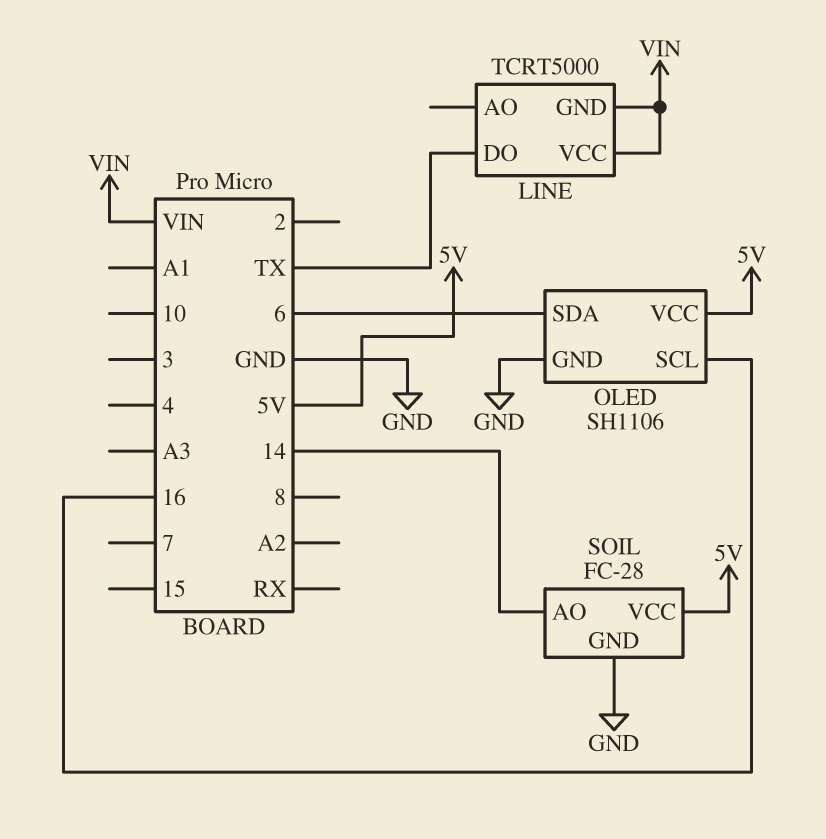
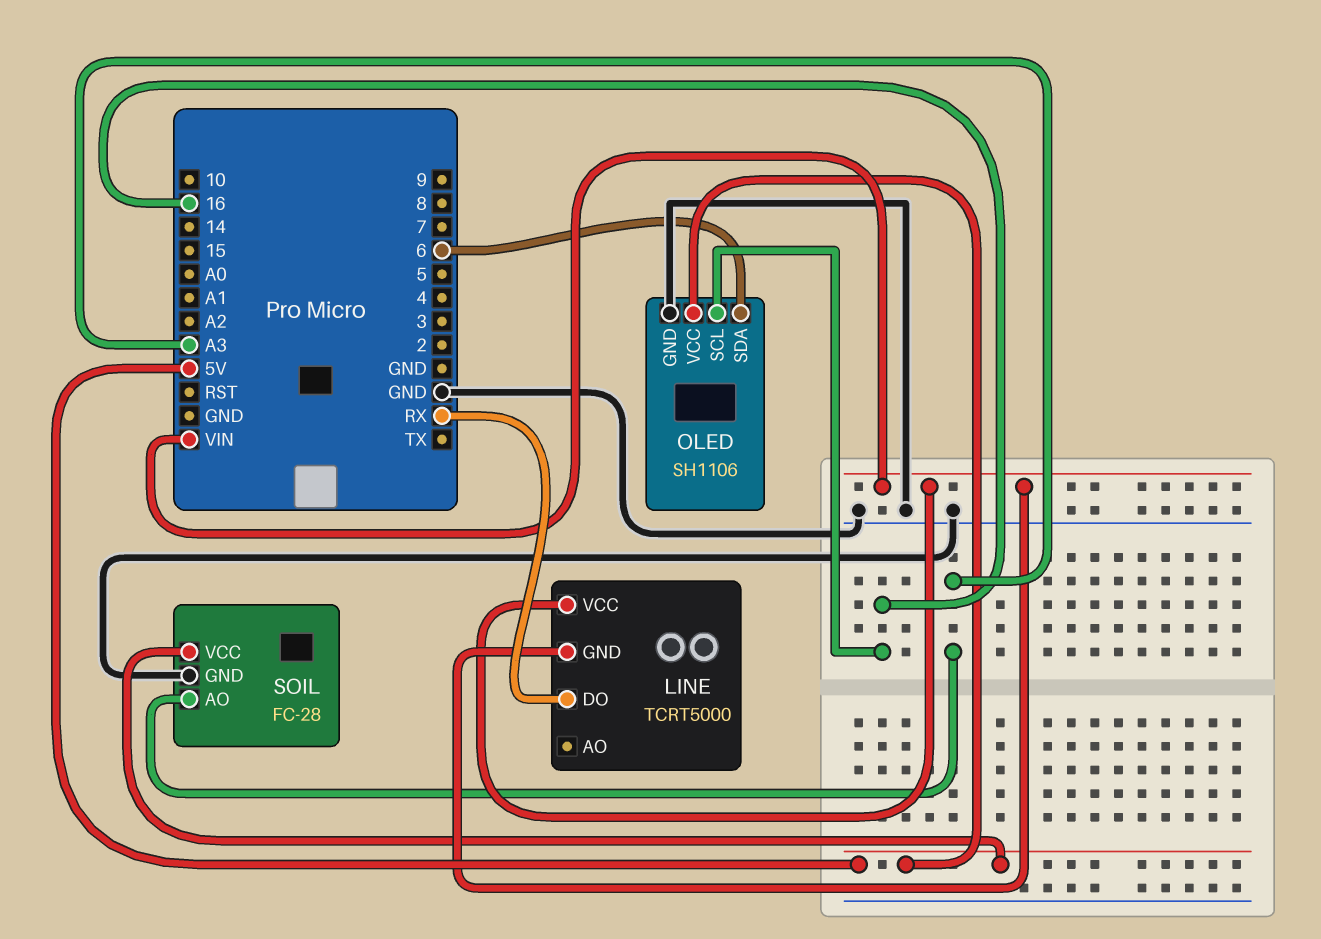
LINE pin DO: TX -> RX
SOIL pin AO: 14 -> A3

